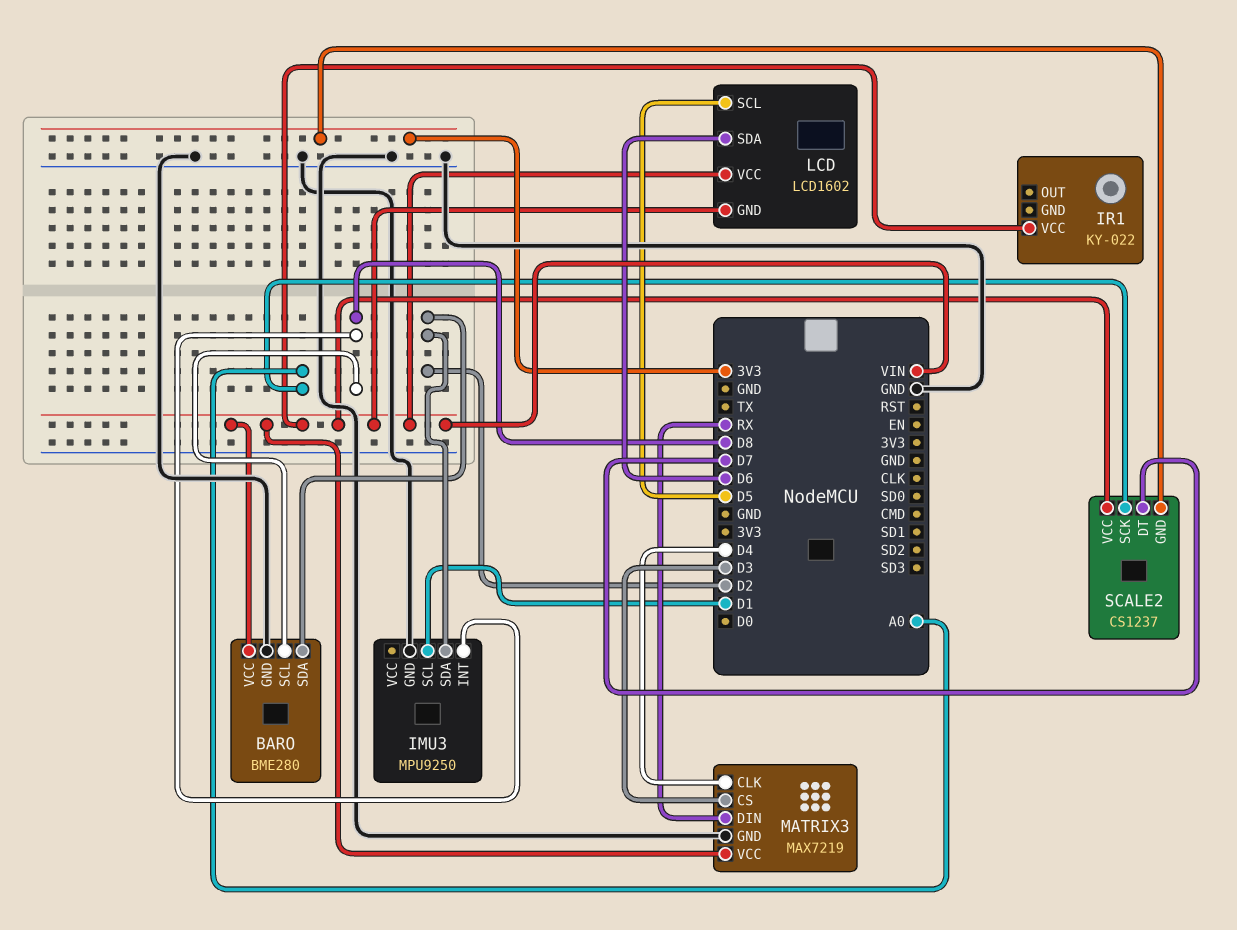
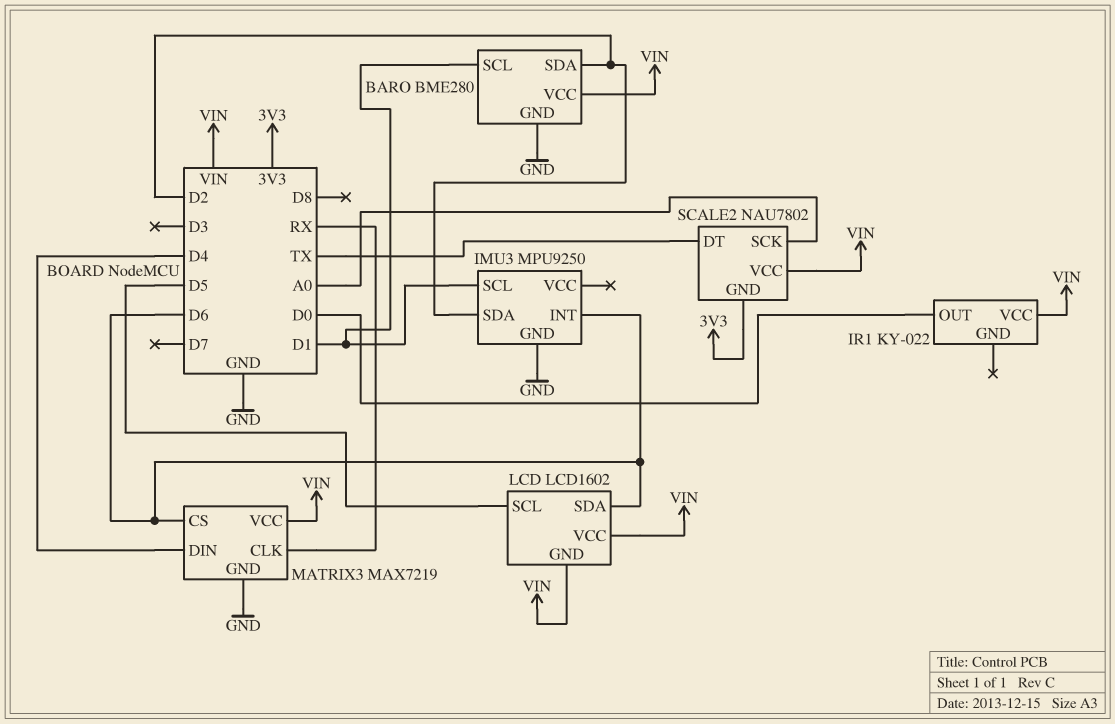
BARO pin SCL: D8 -> D1
IMU3 pin INT: D8 -> D6
IR1 pin OUT: none -> D0
MATRIX3 pin CLK: D4 -> RX
MATRIX3 pin CS: D3 -> D6
MATRIX3 pin DIN: RX -> D4
SCALE2: CS1237 -> NAU7802
SCALE2 pin DT: D7 -> TX

